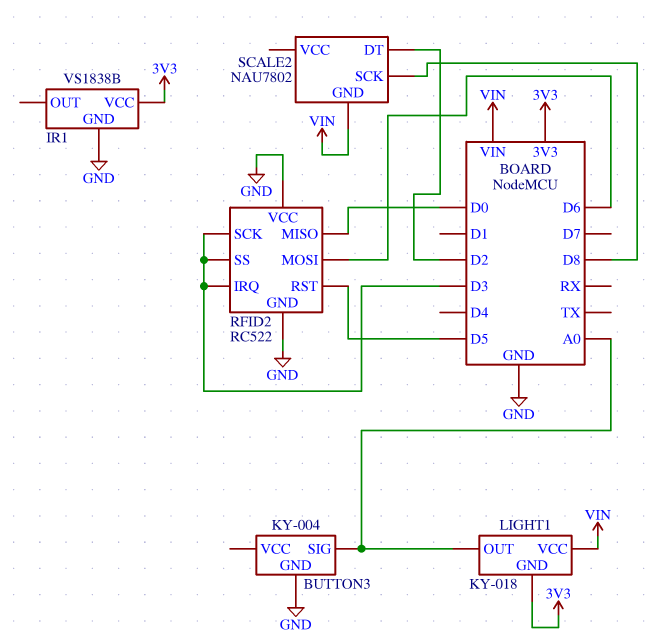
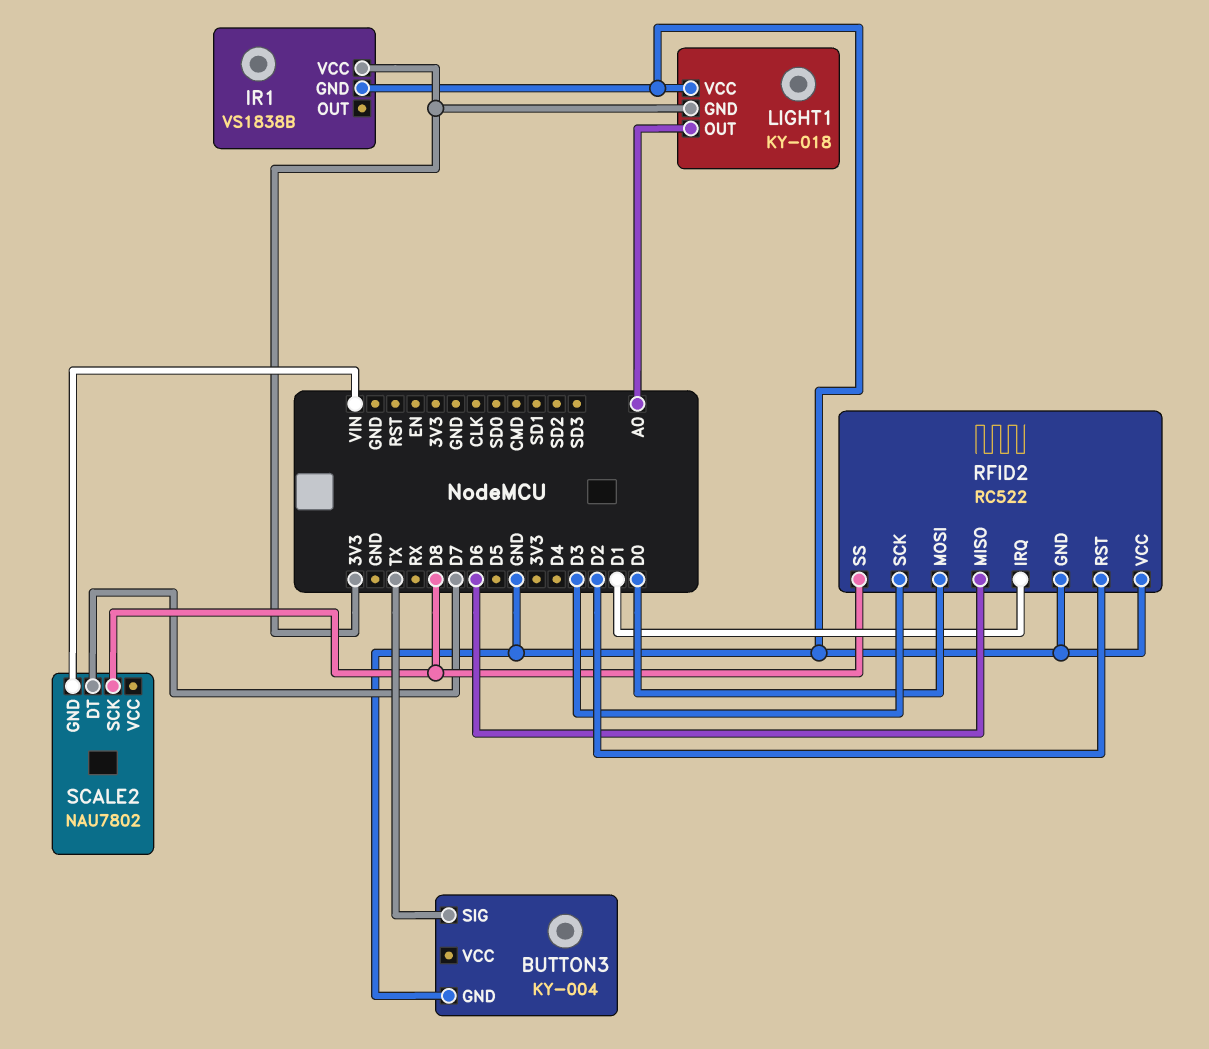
BUTTON3 pin SIG: A0 -> TX
LIGHT1 pin VCC: VIN -> GND
RFID2 pin IRQ: D3 -> D1
RFID2 pin MISO: D0 -> D6
RFID2 pin MOSI: D6 -> D0
RFID2 pin RST: D5 -> D2
RFID2 pin SS: D3 -> D8
SCALE2 pin DT: D2 -> D7

